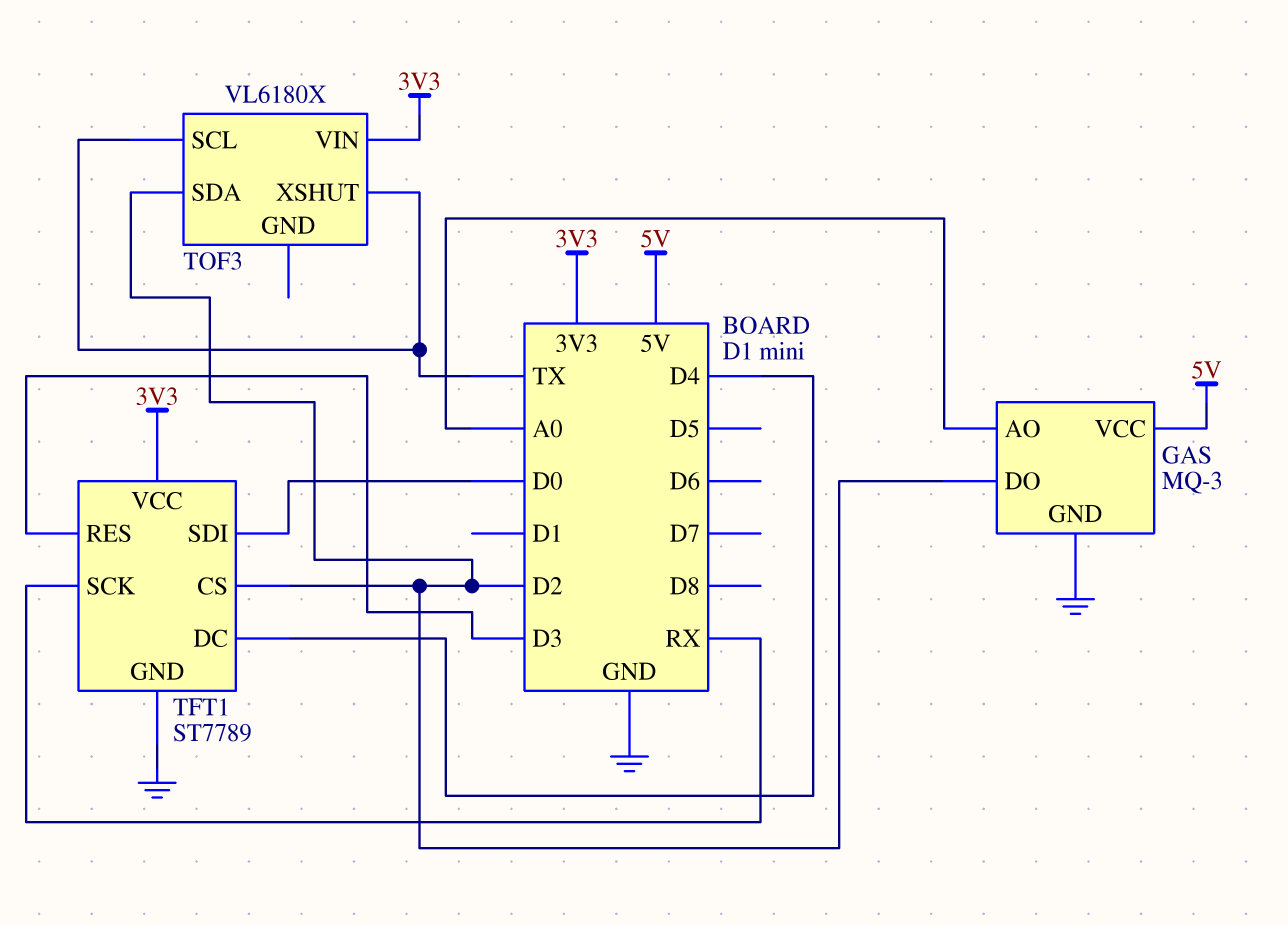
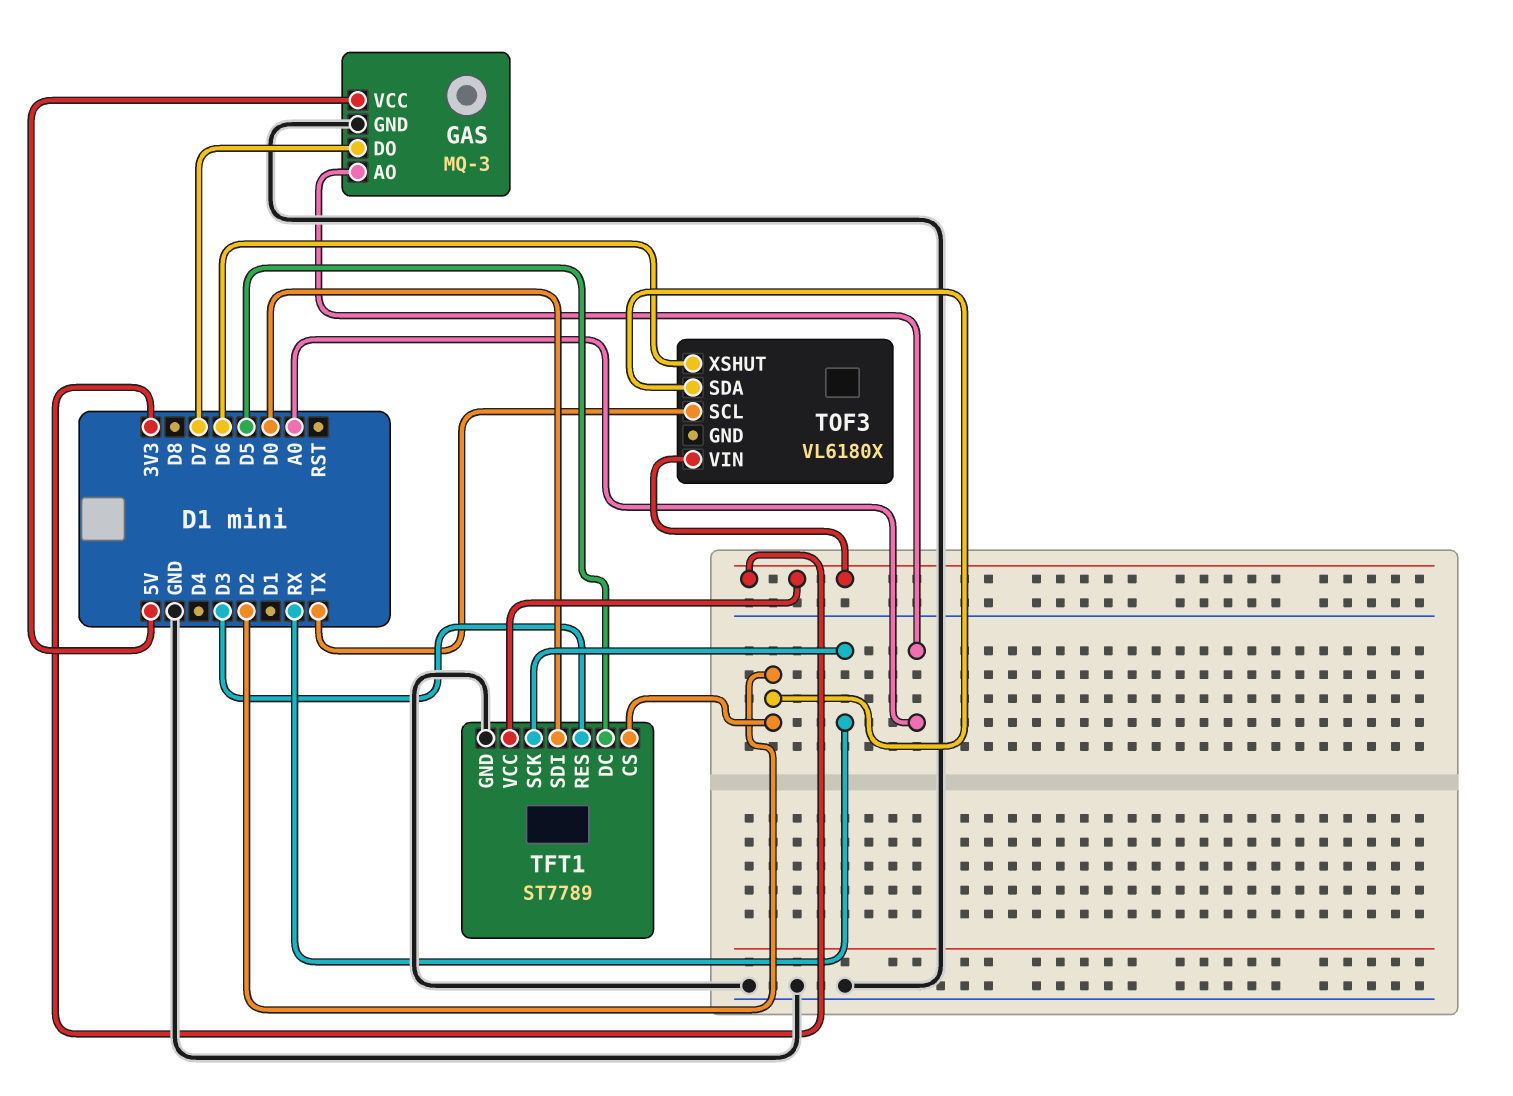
GAS pin DO: D2 -> D7
TFT1 pin DC: D4 -> D5
TOF3 pin XSHUT: TX -> D6

